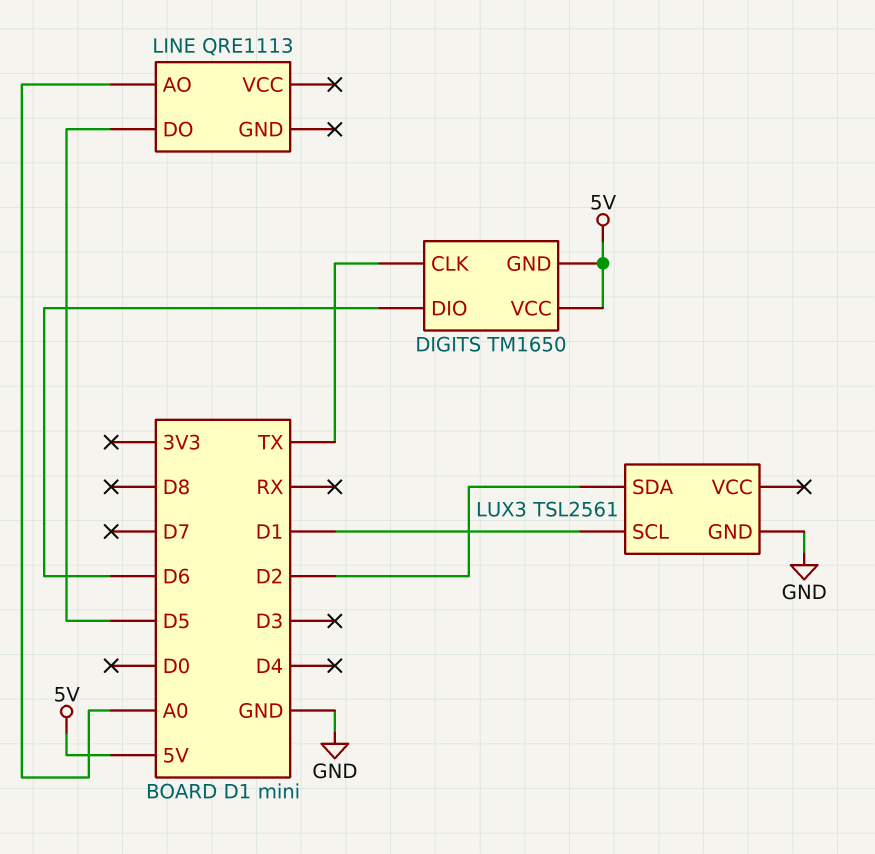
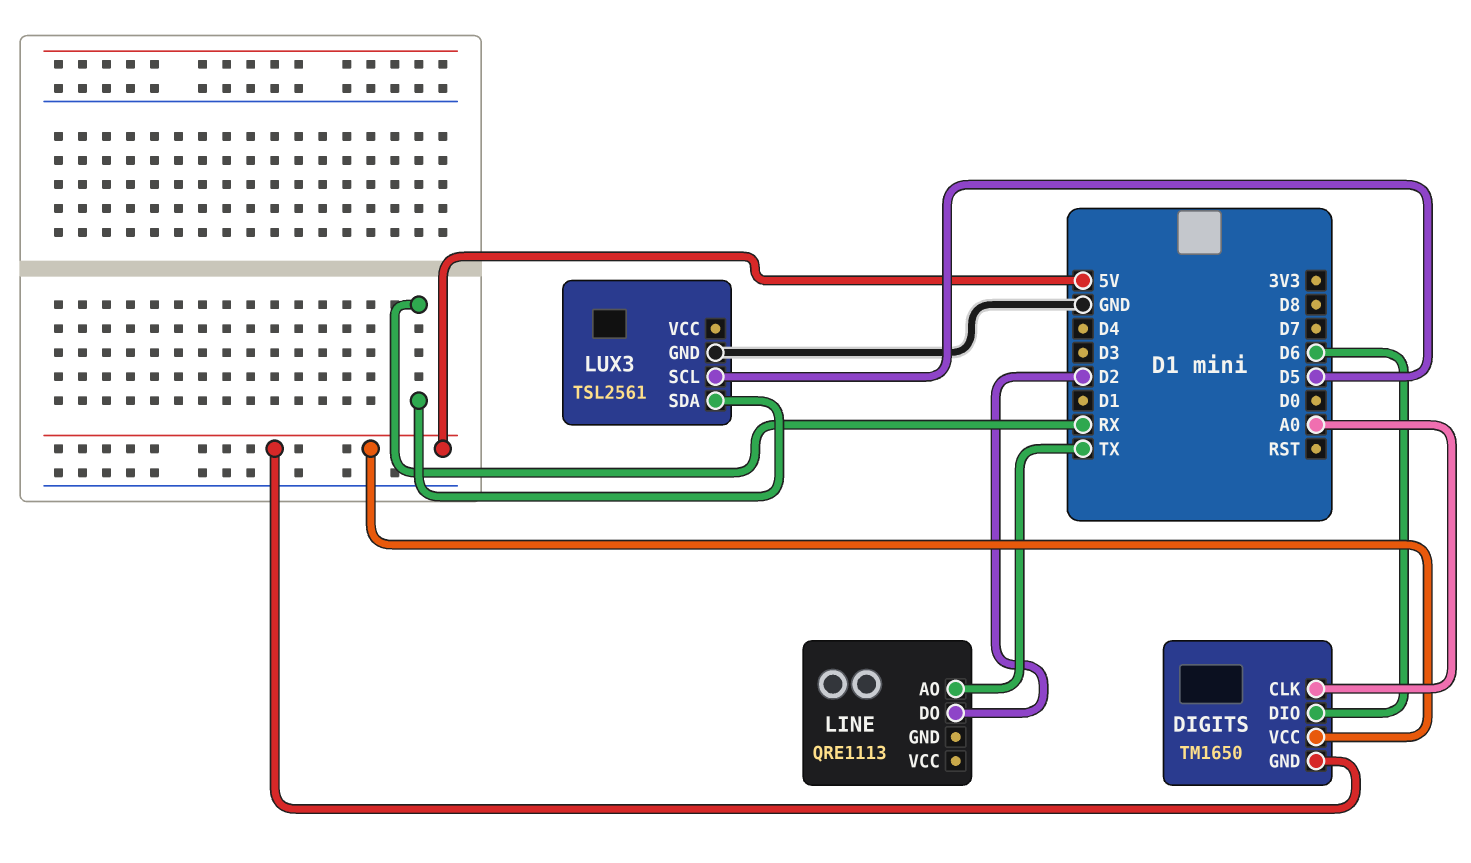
DIGITS pin CLK: TX -> A0
LINE pin AO: A0 -> TX
LINE pin DO: D5 -> D2
LUX3 pin SCL: D1 -> D5
LUX3 pin SDA: D2 -> RX

